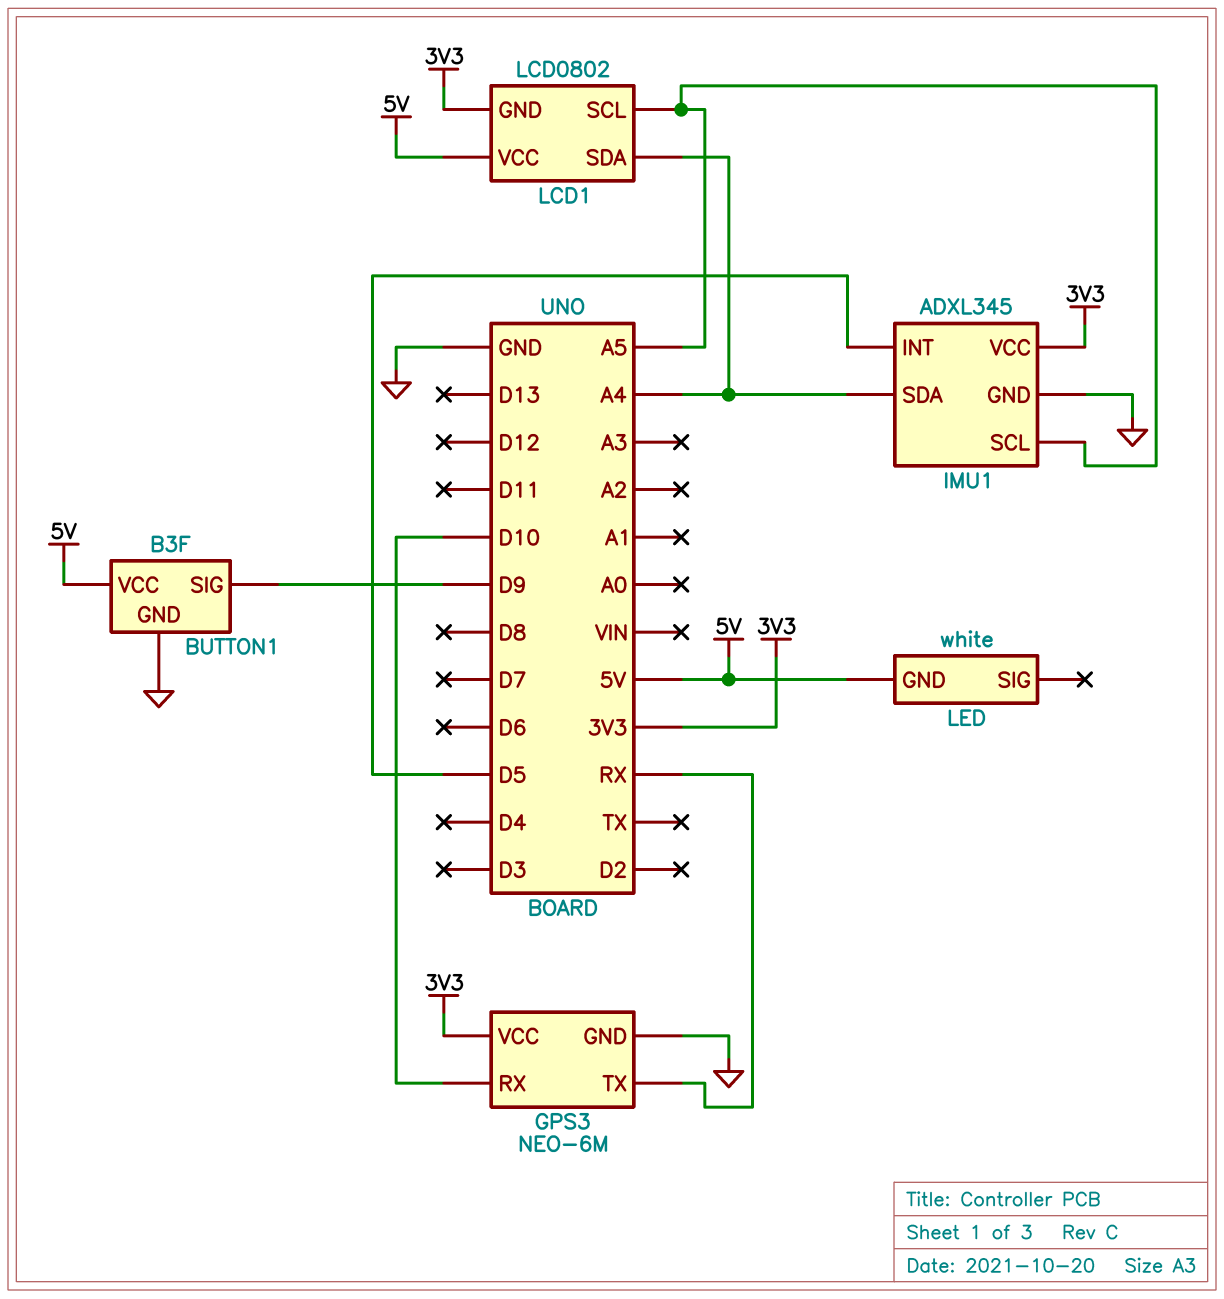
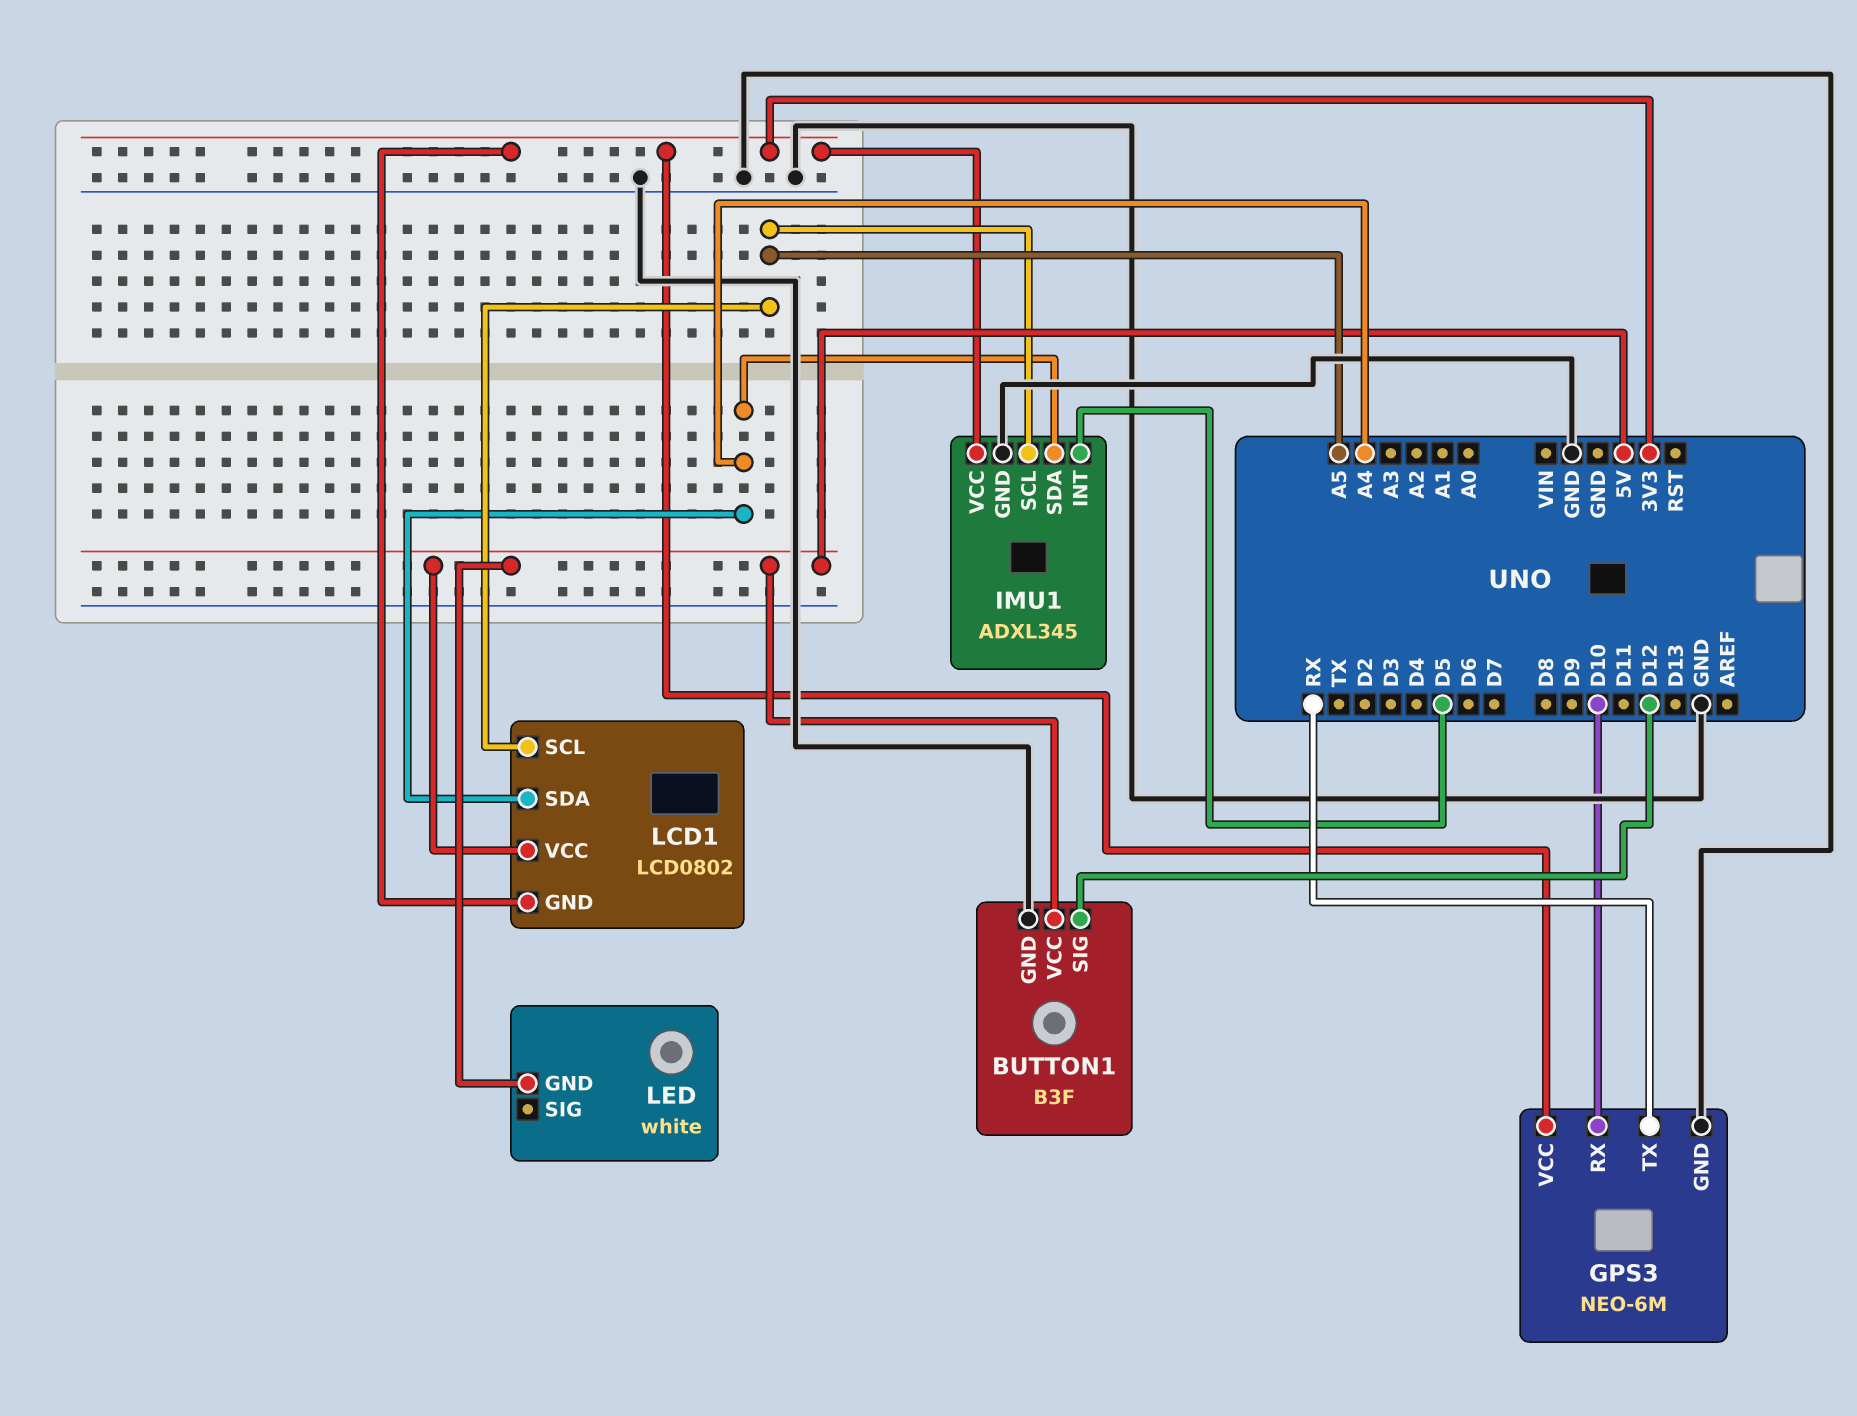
BUTTON1 pin SIG: D9 -> D12

